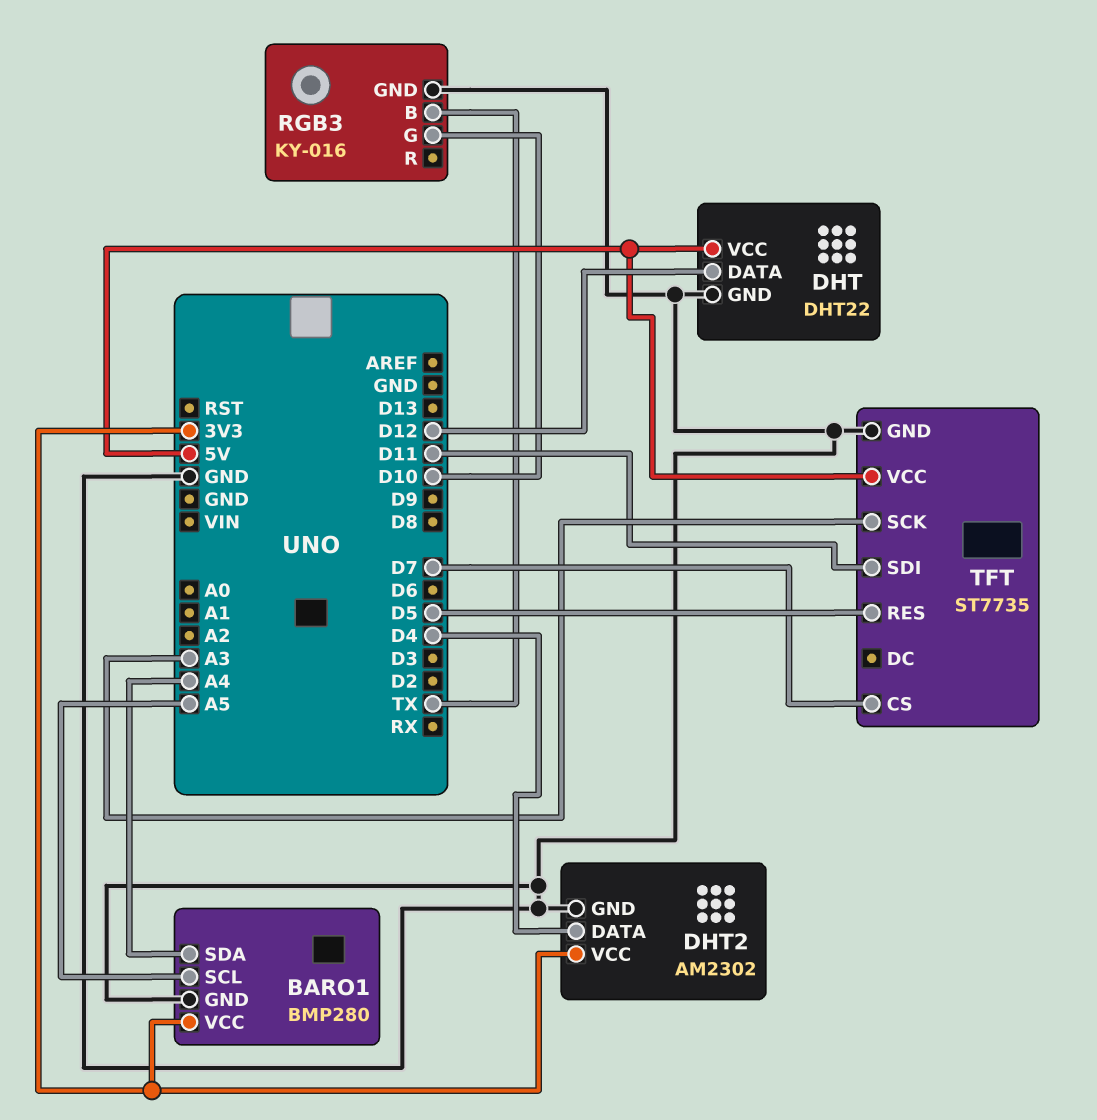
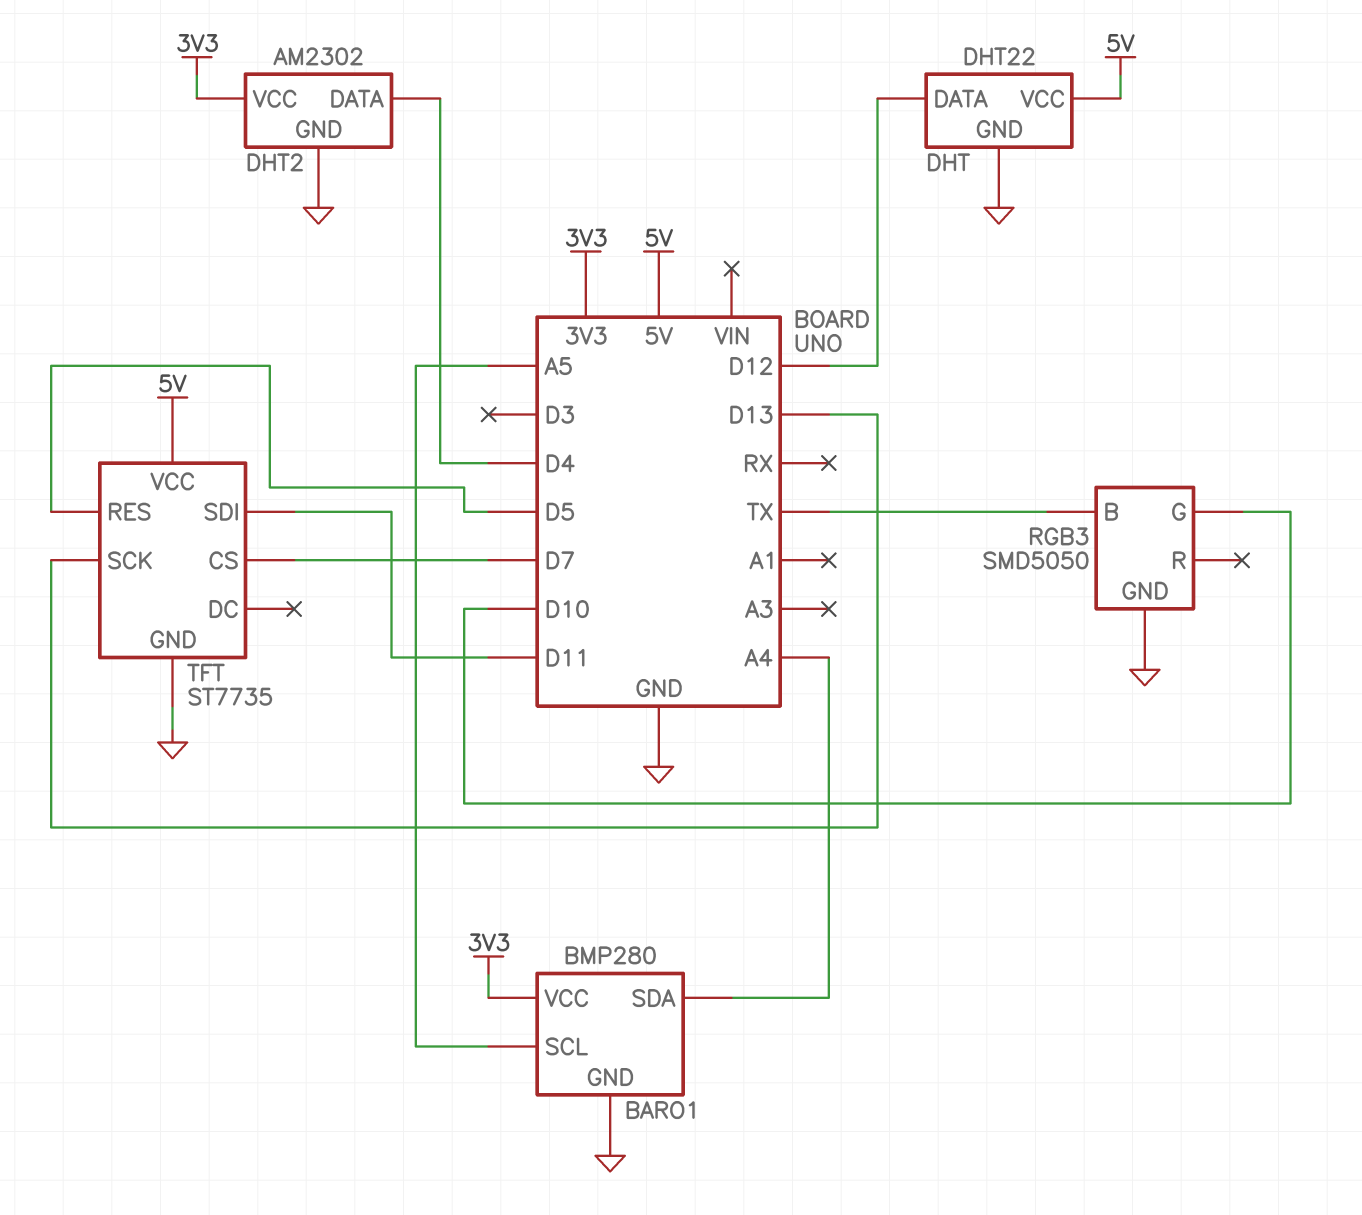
RGB3: KY-016 -> SMD5050
TFT pin SCK: A3 -> D13

